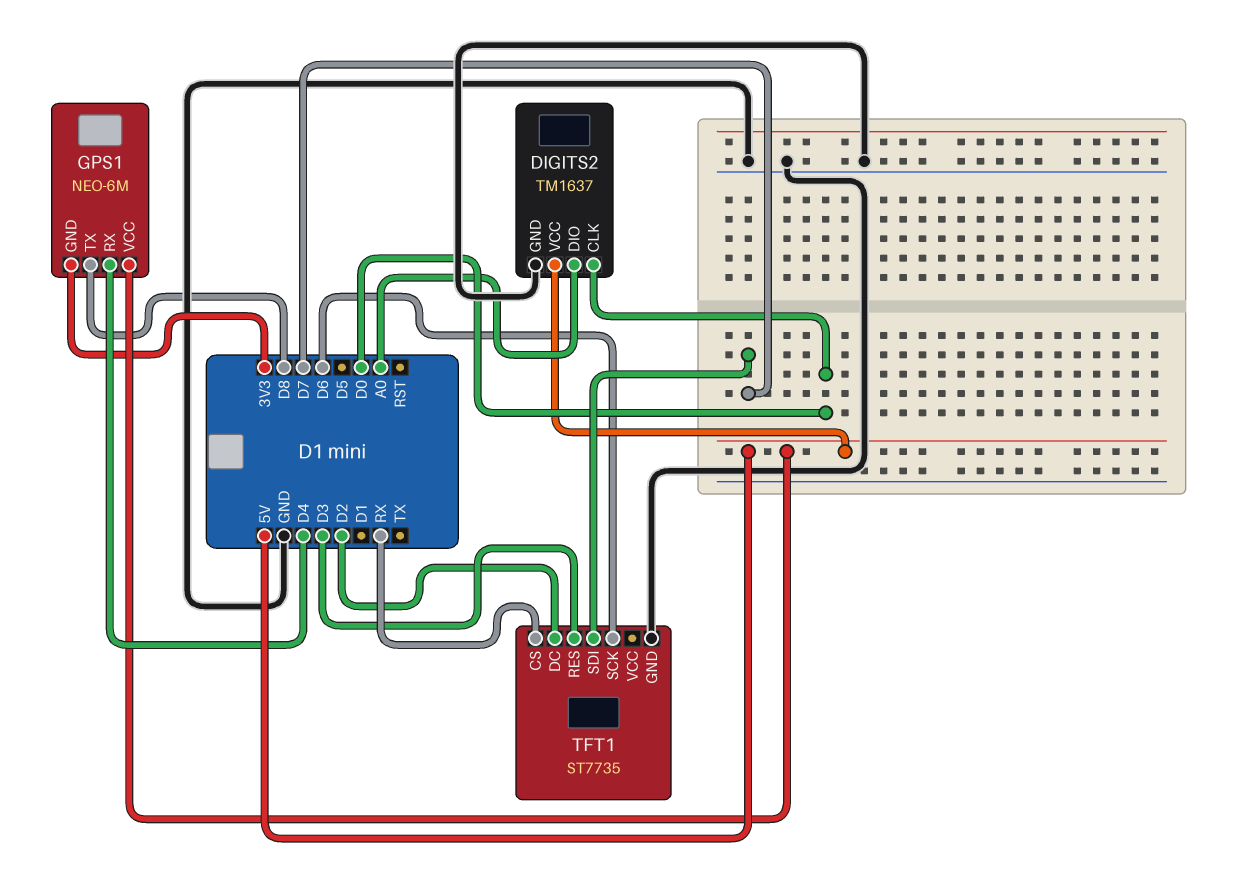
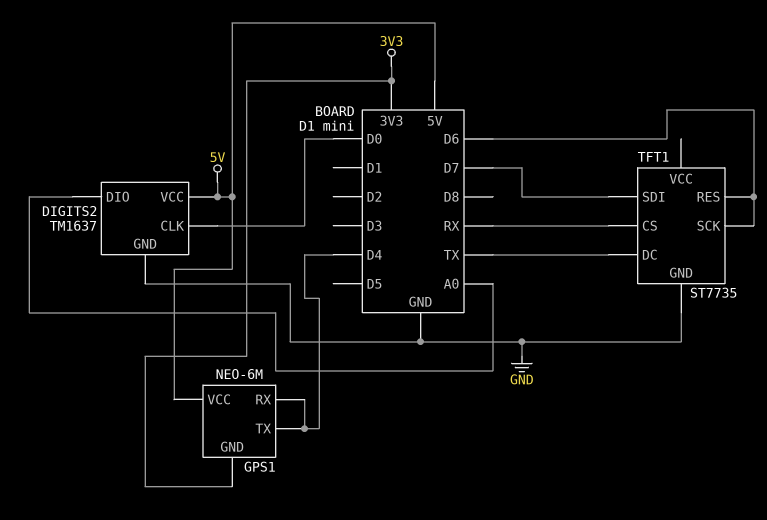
GPS1 pin TX: D8 -> D4
TFT1 pin DC: D2 -> TX
TFT1 pin RES: D3 -> D6

